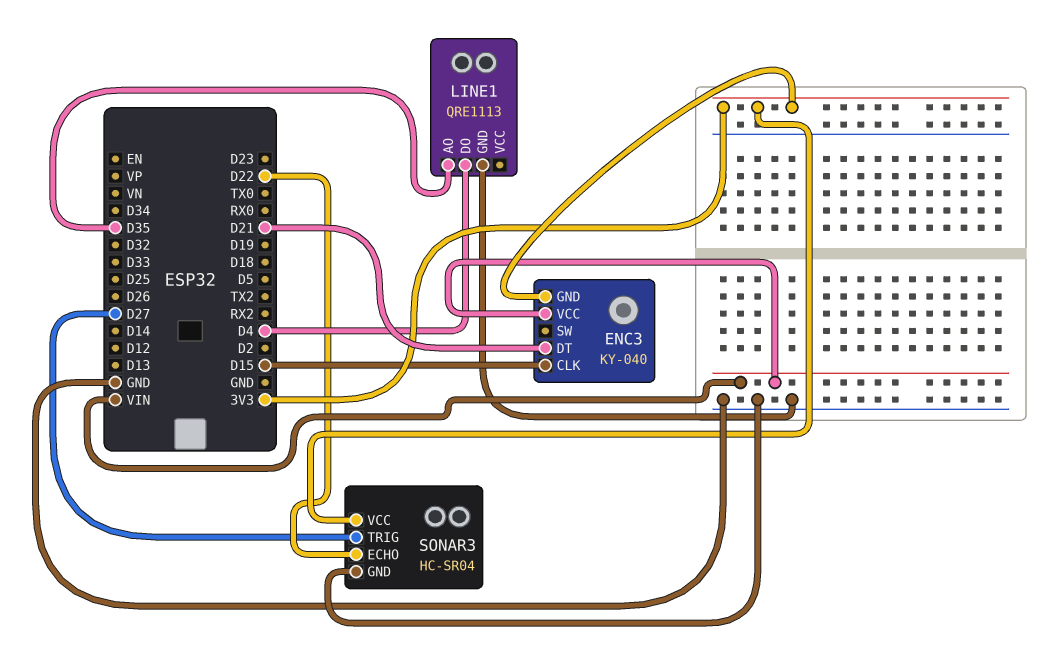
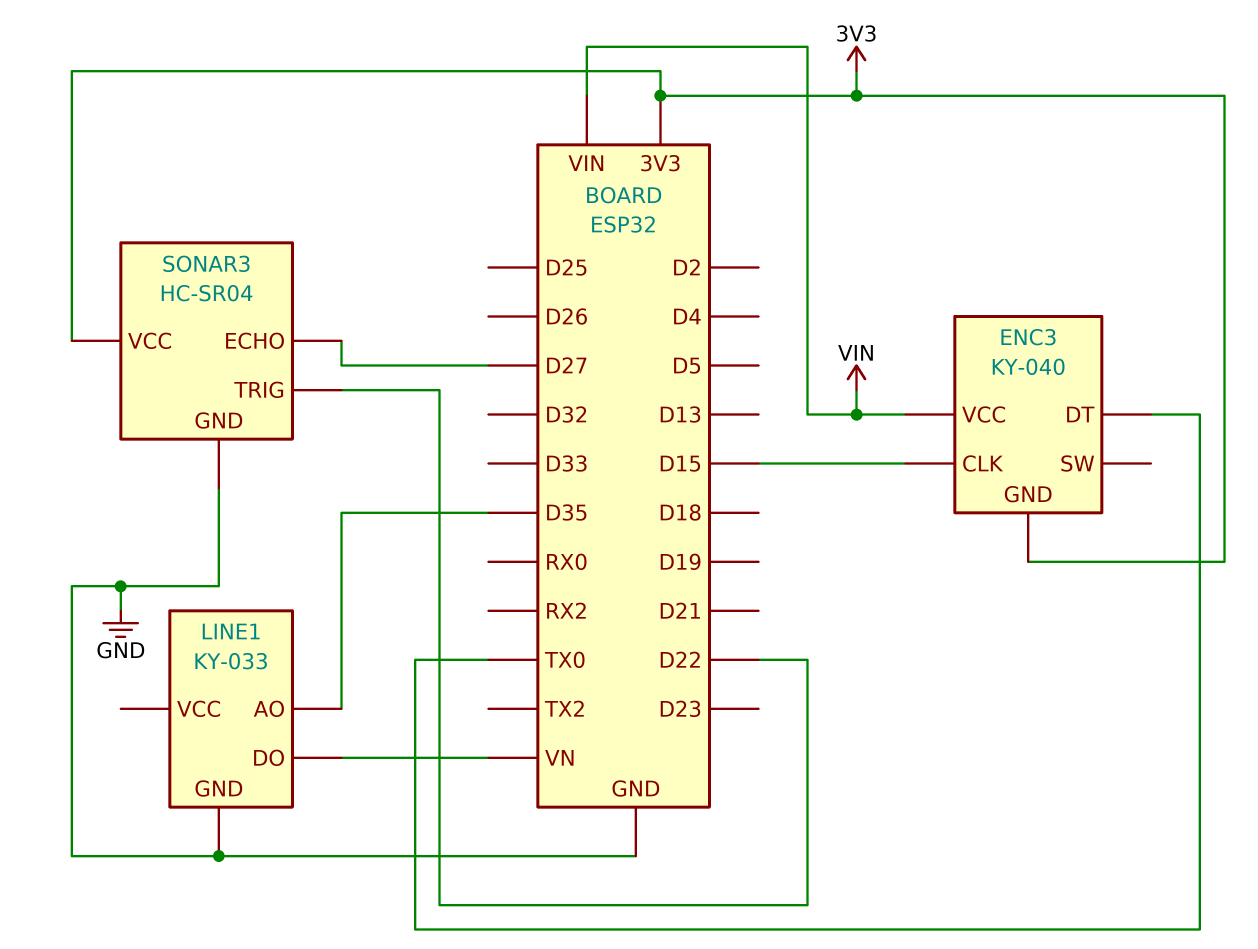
ENC3 pin DT: D21 -> TX0
LINE1: QRE1113 -> KY-033
LINE1 pin DO: D4 -> VN
SONAR3 pin ECHO: D22 -> D27
SONAR3 pin TRIG: D27 -> D22

